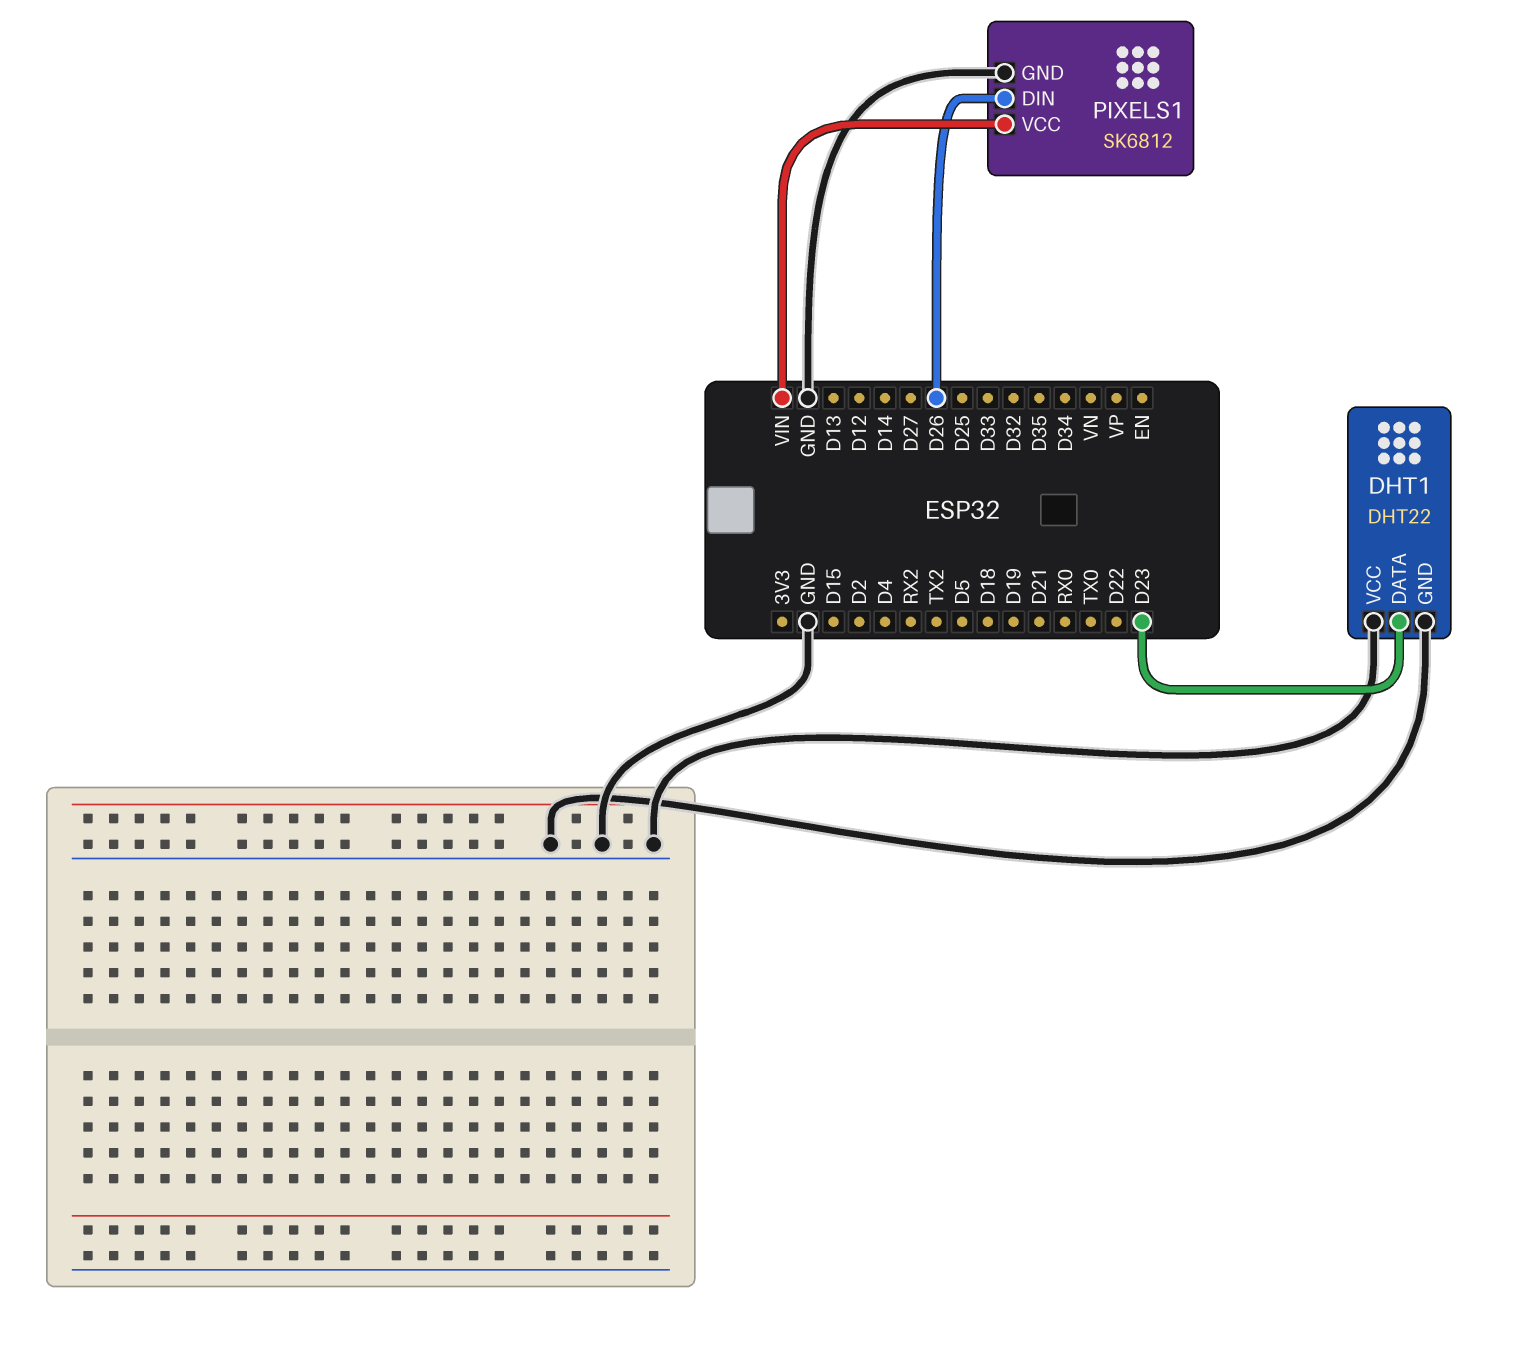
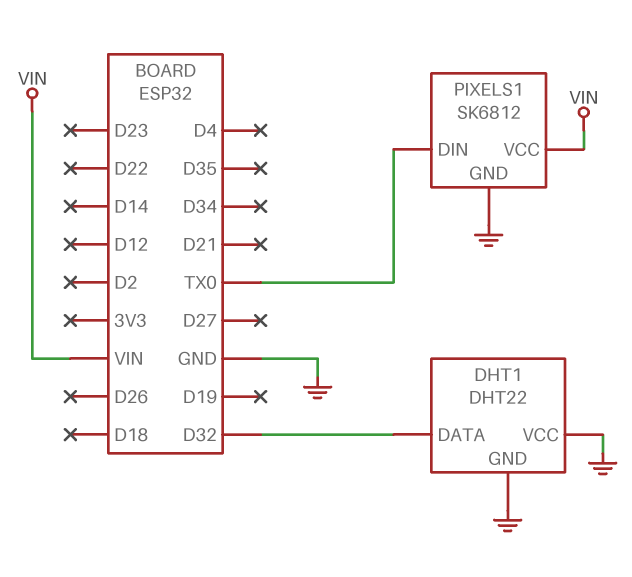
DHT1 pin DATA: D23 -> D32
PIXELS1 pin DIN: D26 -> TX0

